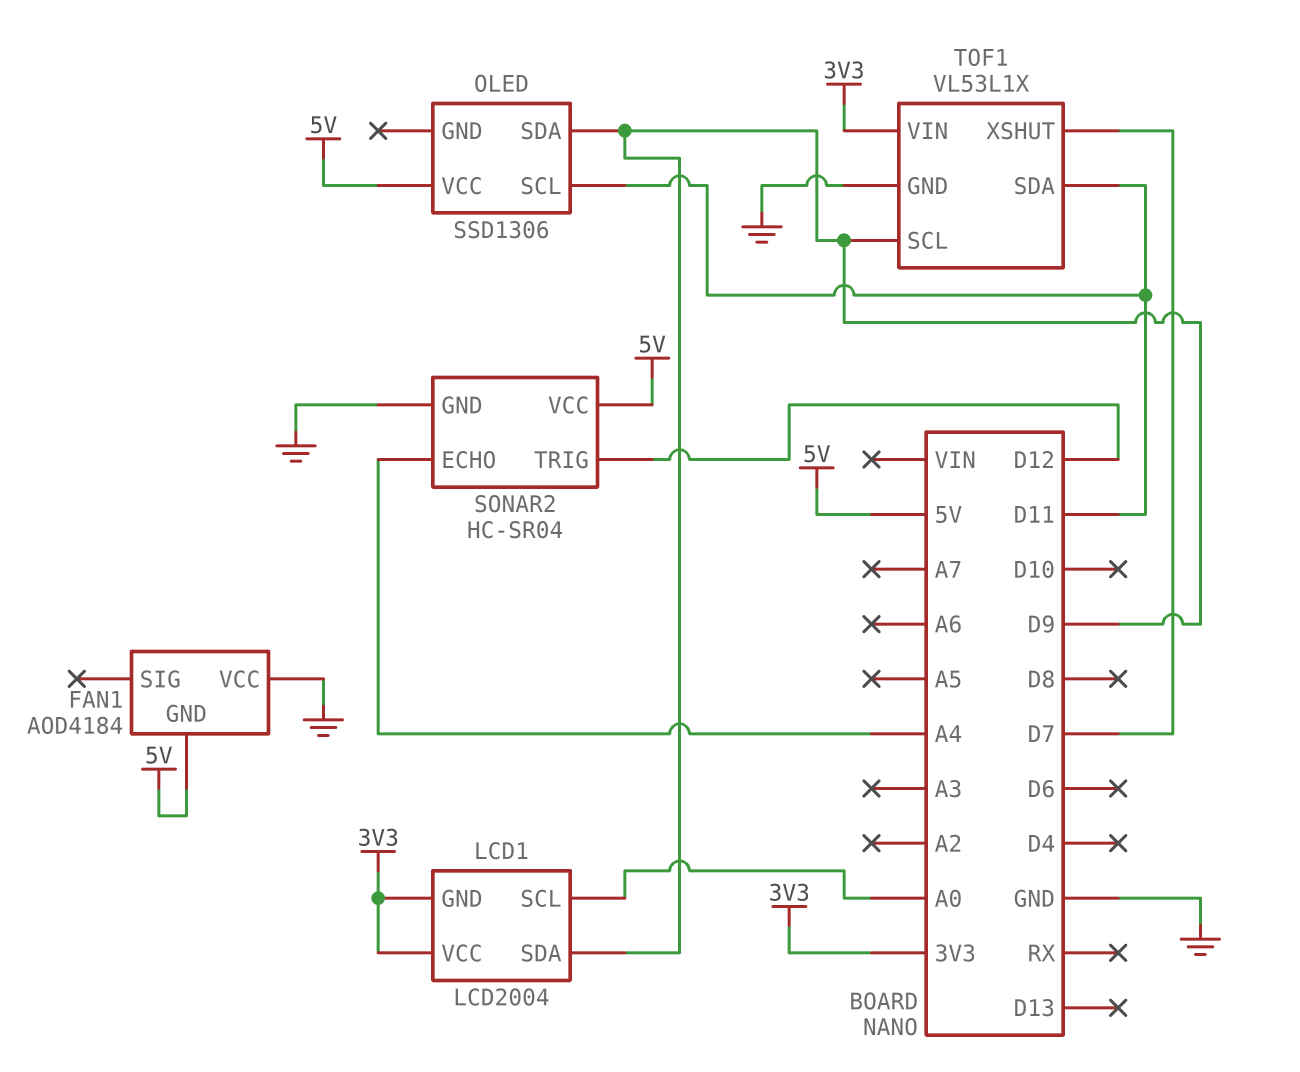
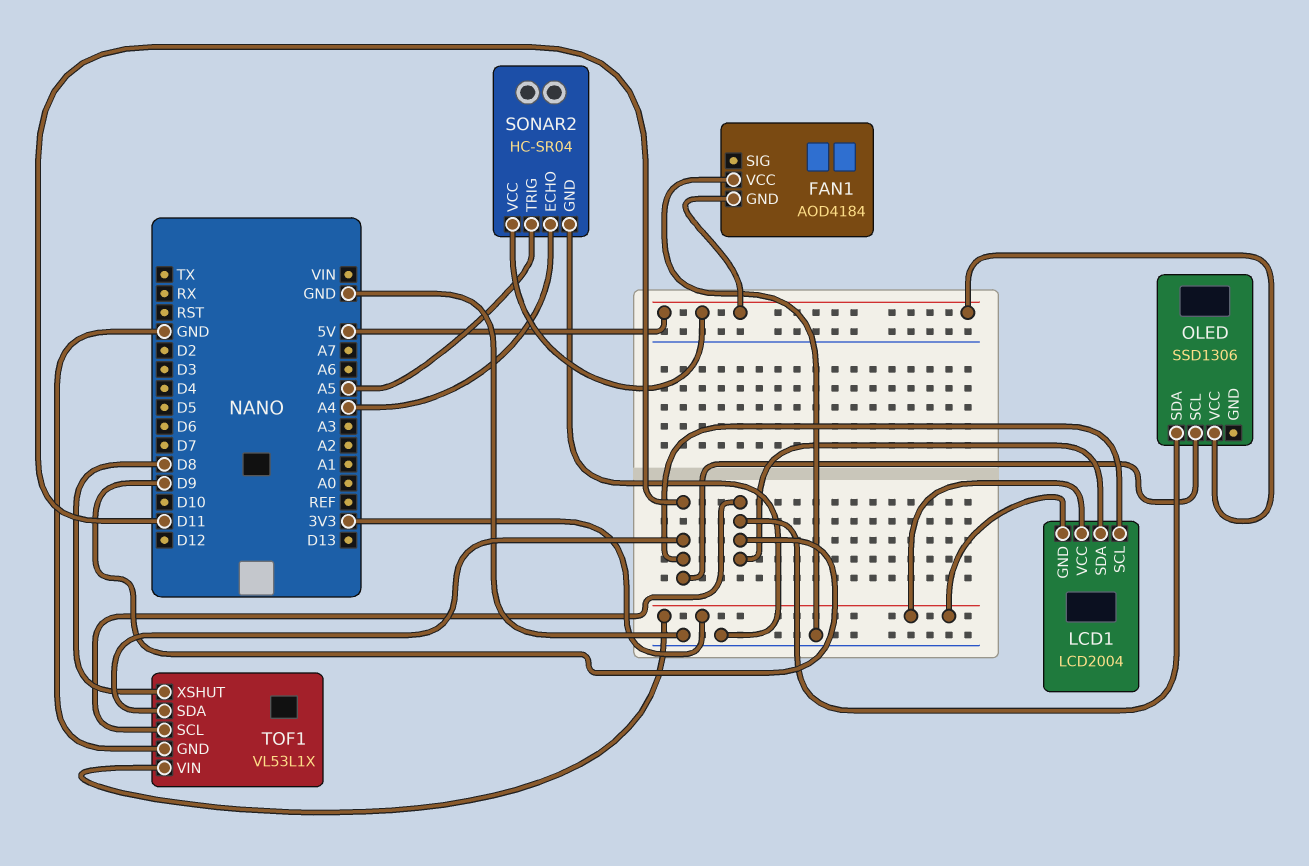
LCD1 pin SCL: A0 -> D11
SONAR2 pin TRIG: D12 -> A5
TOF1 pin XSHUT: D7 -> D8

